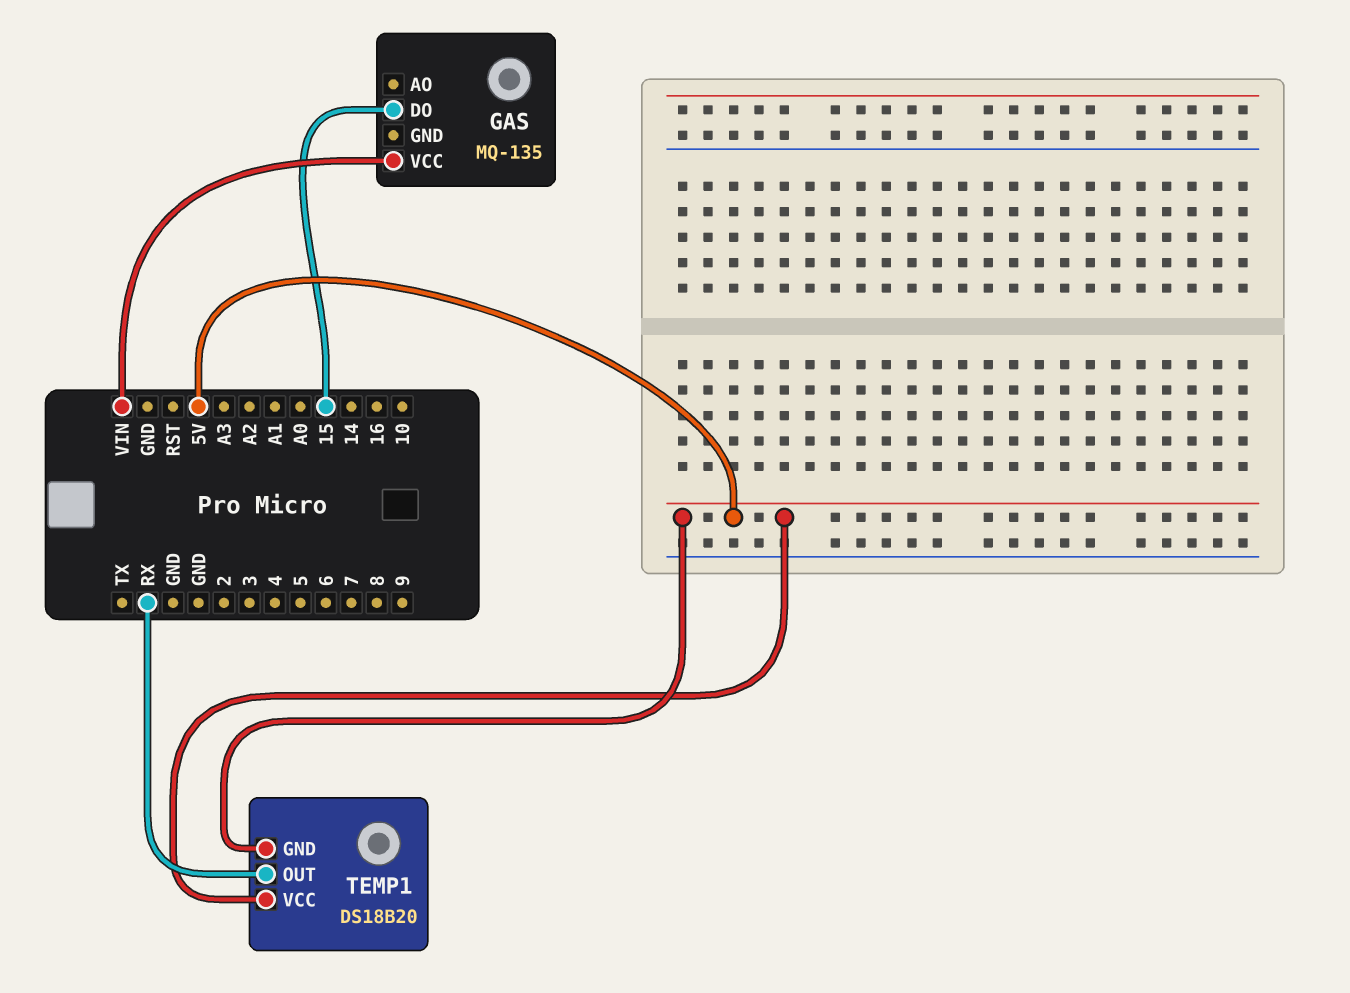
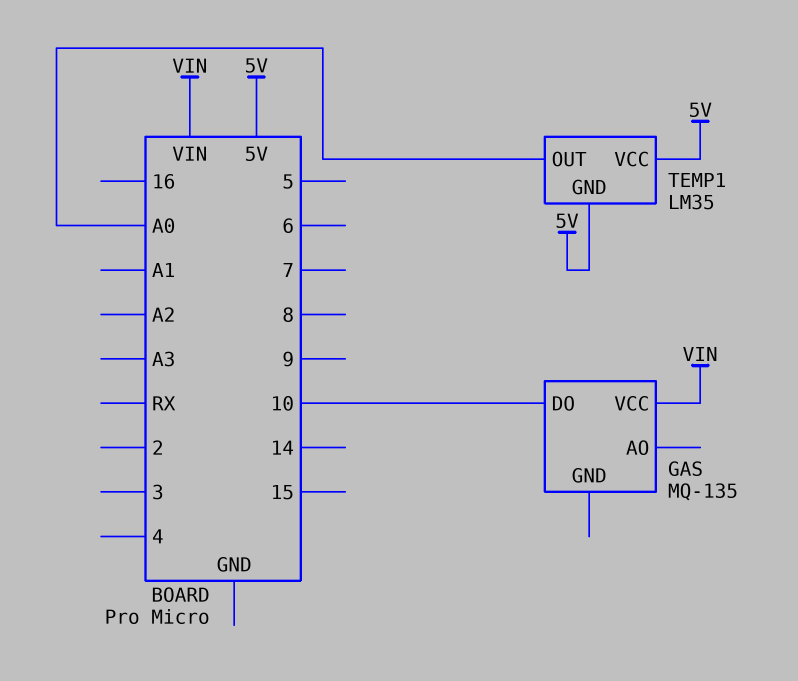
GAS pin DO: 15 -> 10
TEMP1: DS18B20 -> LM35
TEMP1 pin OUT: RX -> A0

